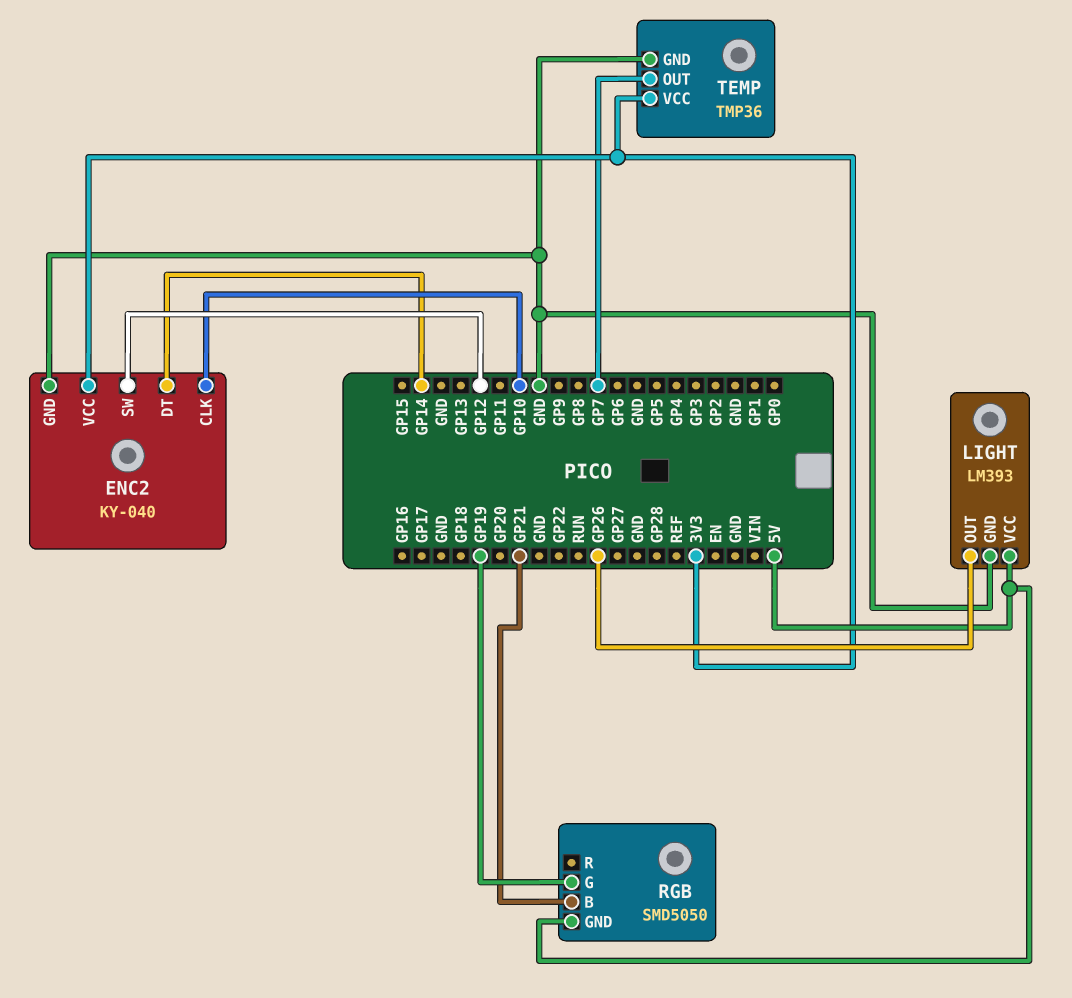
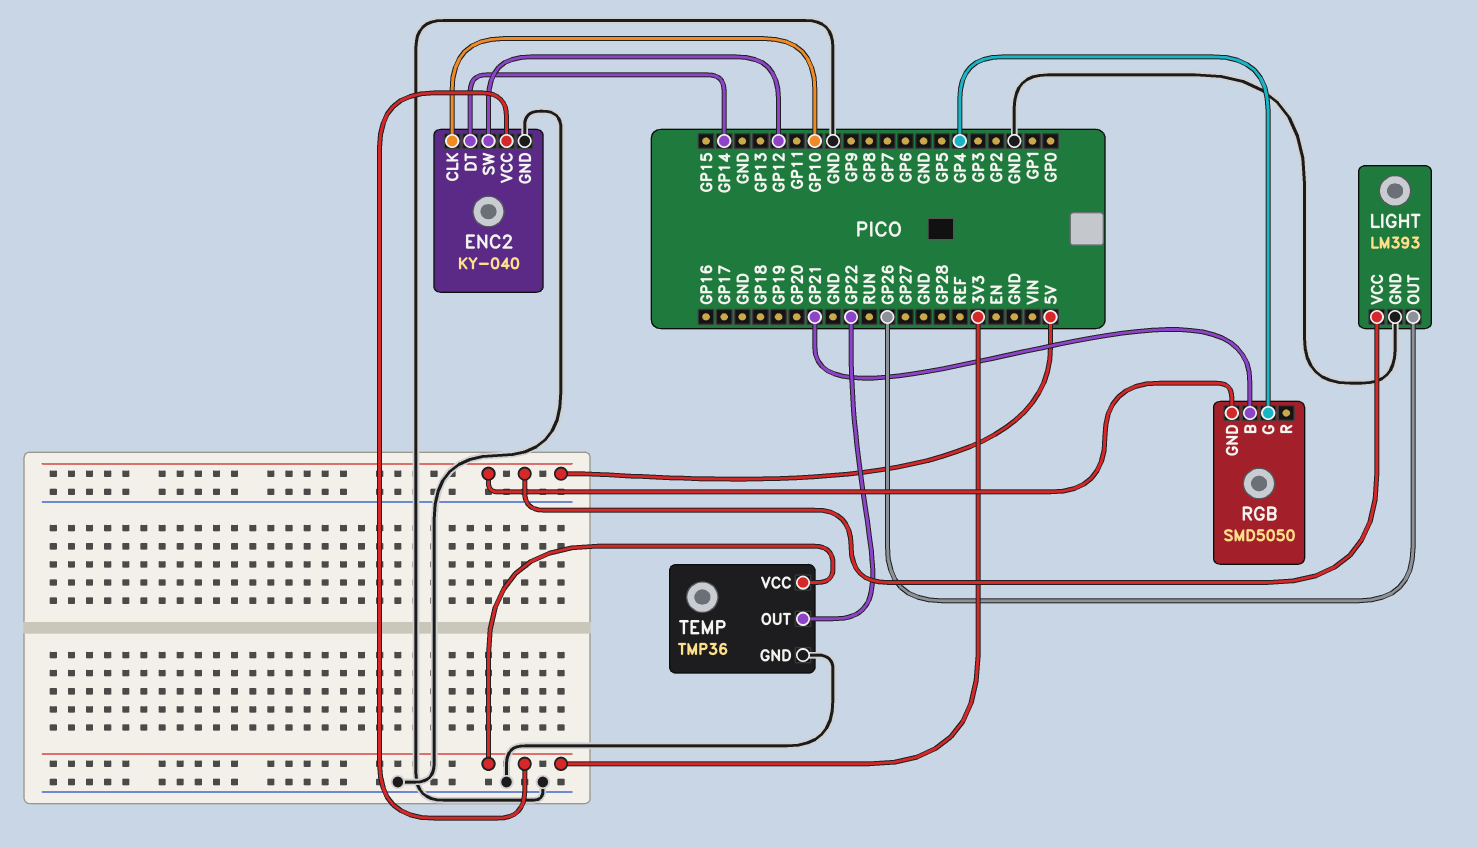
RGB pin G: GP19 -> GP4
TEMP pin OUT: GP7 -> GP22

